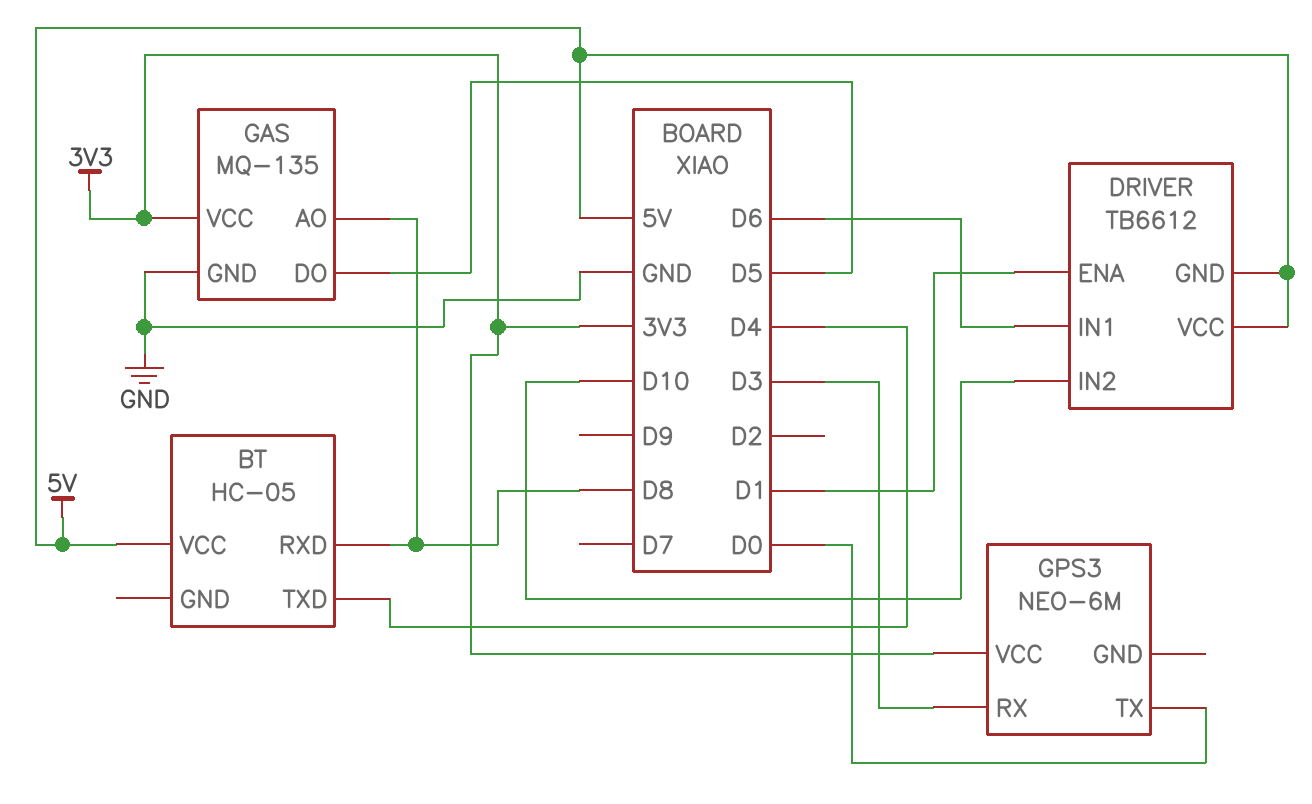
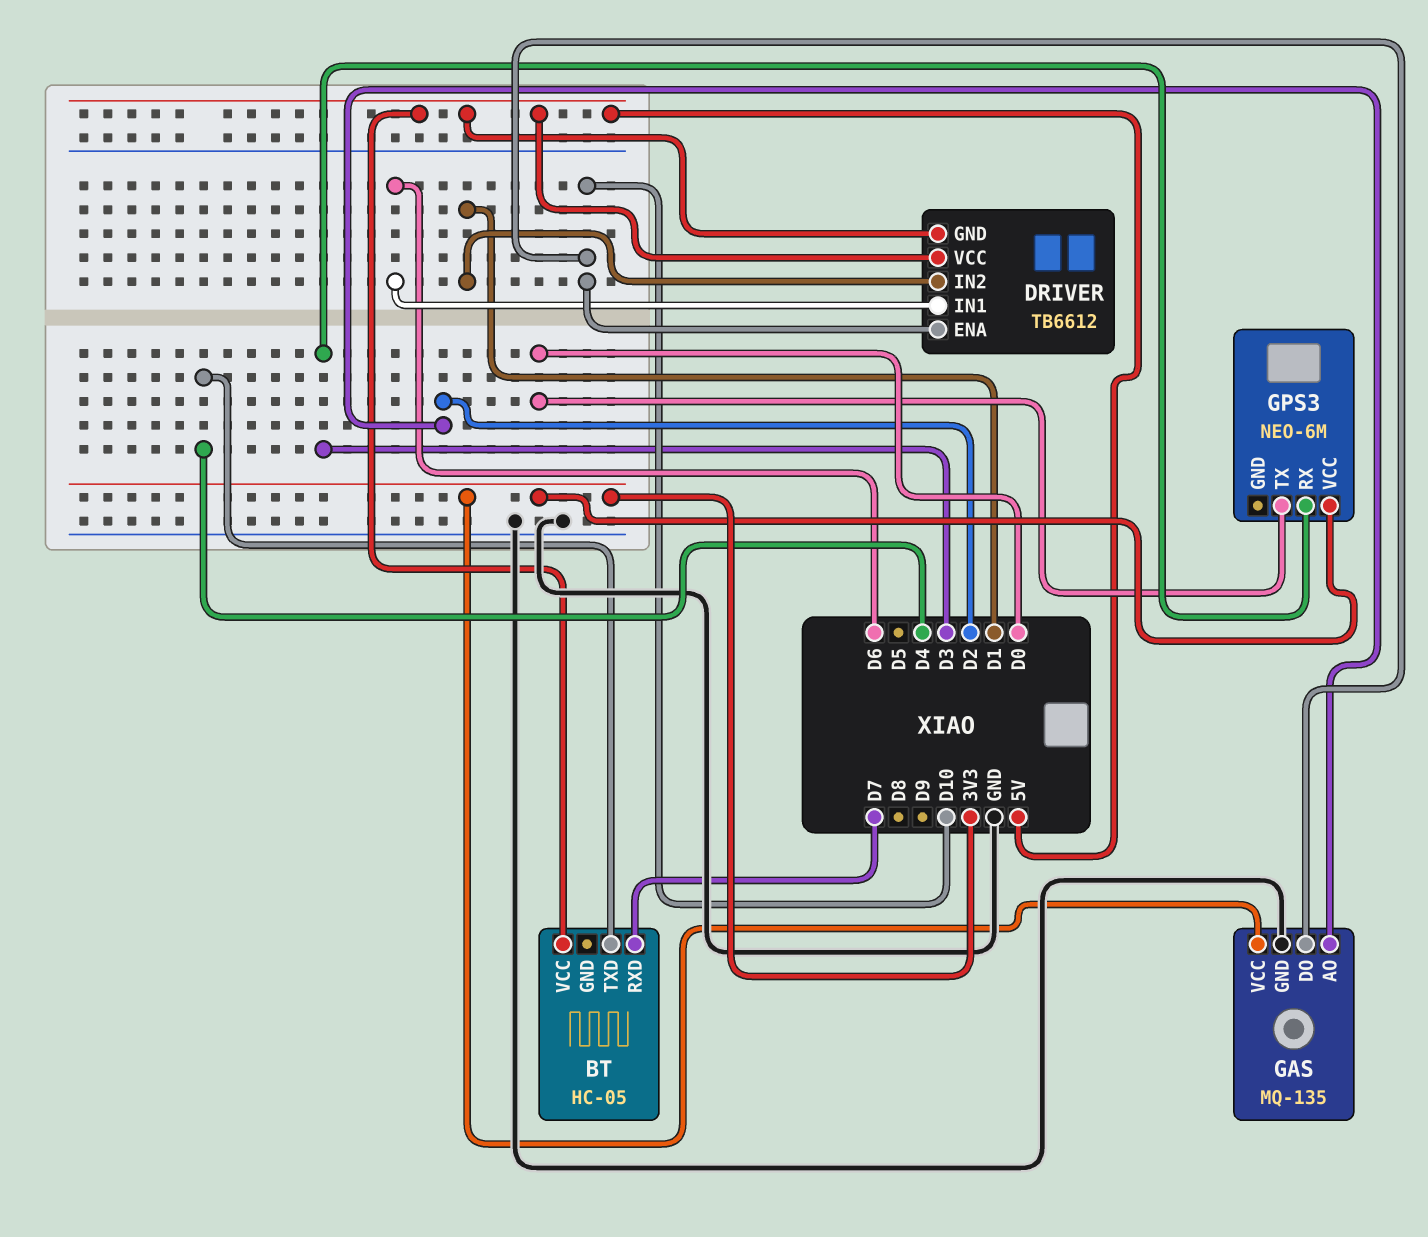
BT pin RXD: D8 -> D7
DRIVER pin ENA: D1 -> D10
DRIVER pin IN2: D10 -> D1
GAS pin AO: D8 -> D2
GAS pin DO: D5 -> D10

